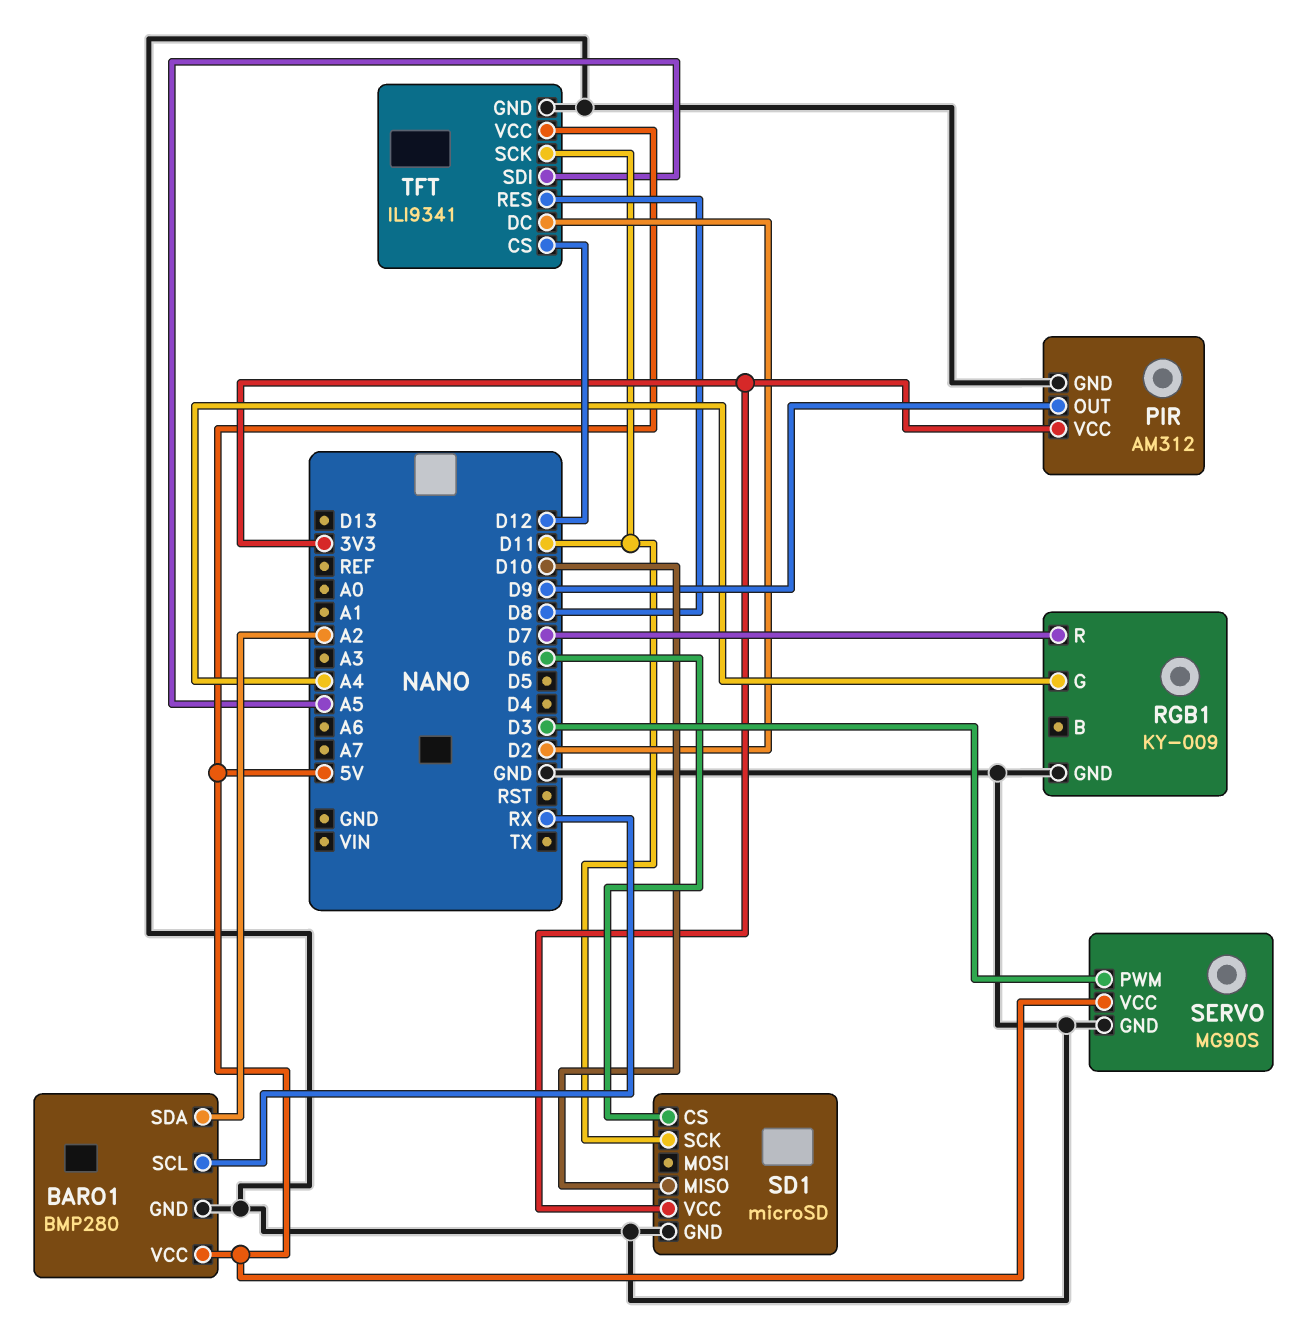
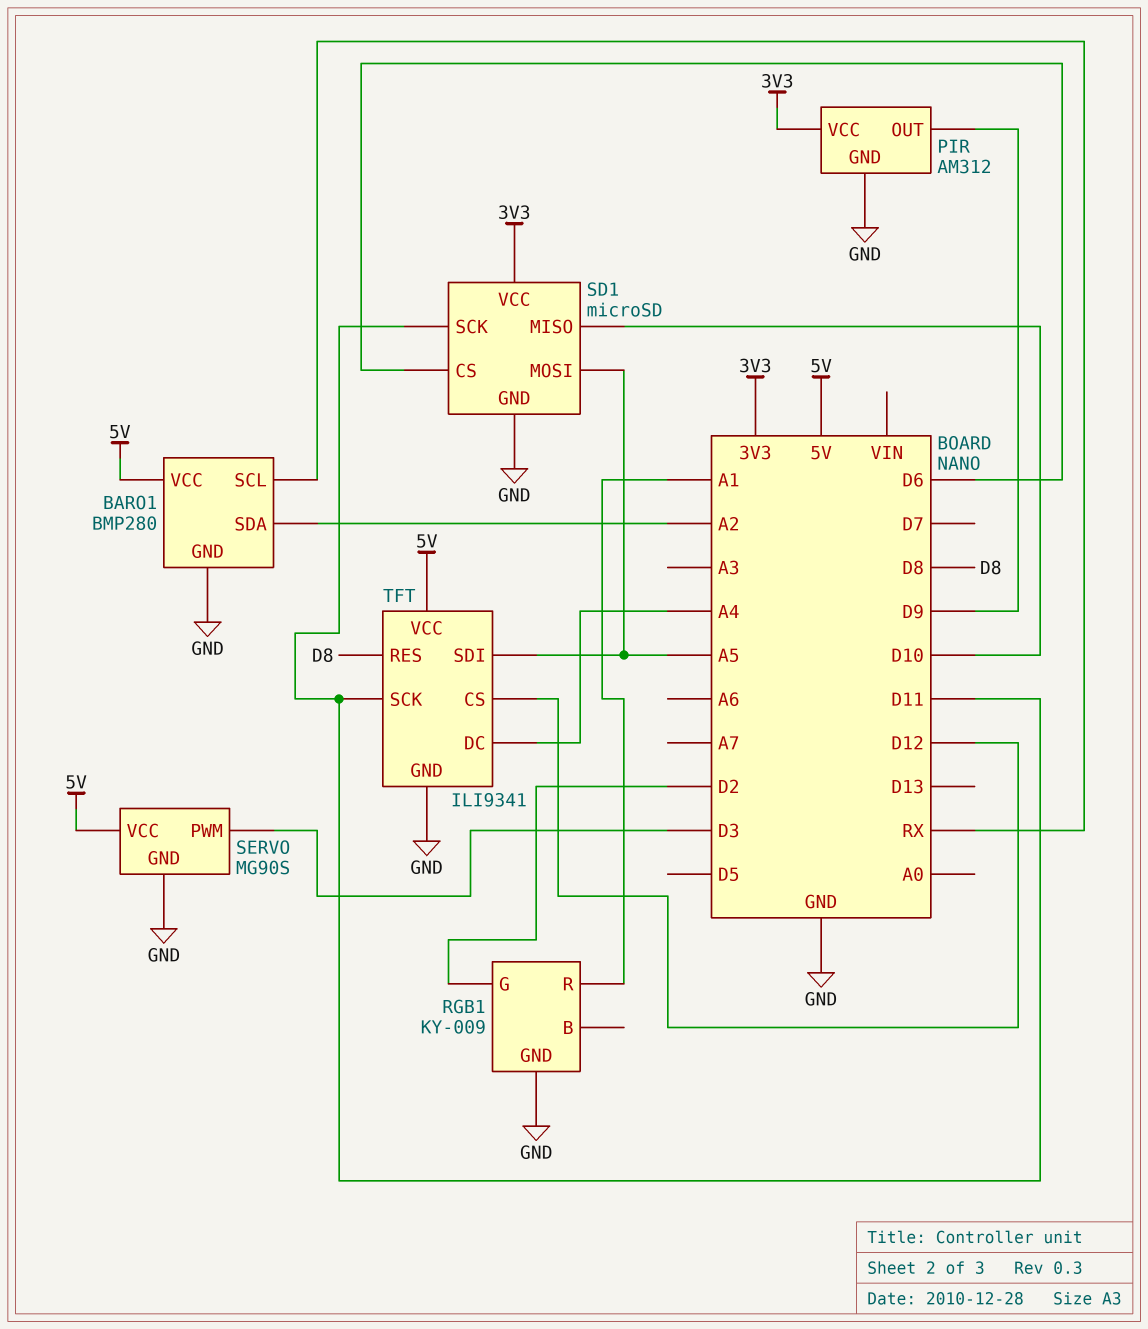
RGB1 pin G: A4 -> D2
RGB1 pin R: D7 -> A1
SD1 pin MOSI: none -> A5
TFT pin DC: D2 -> A4

